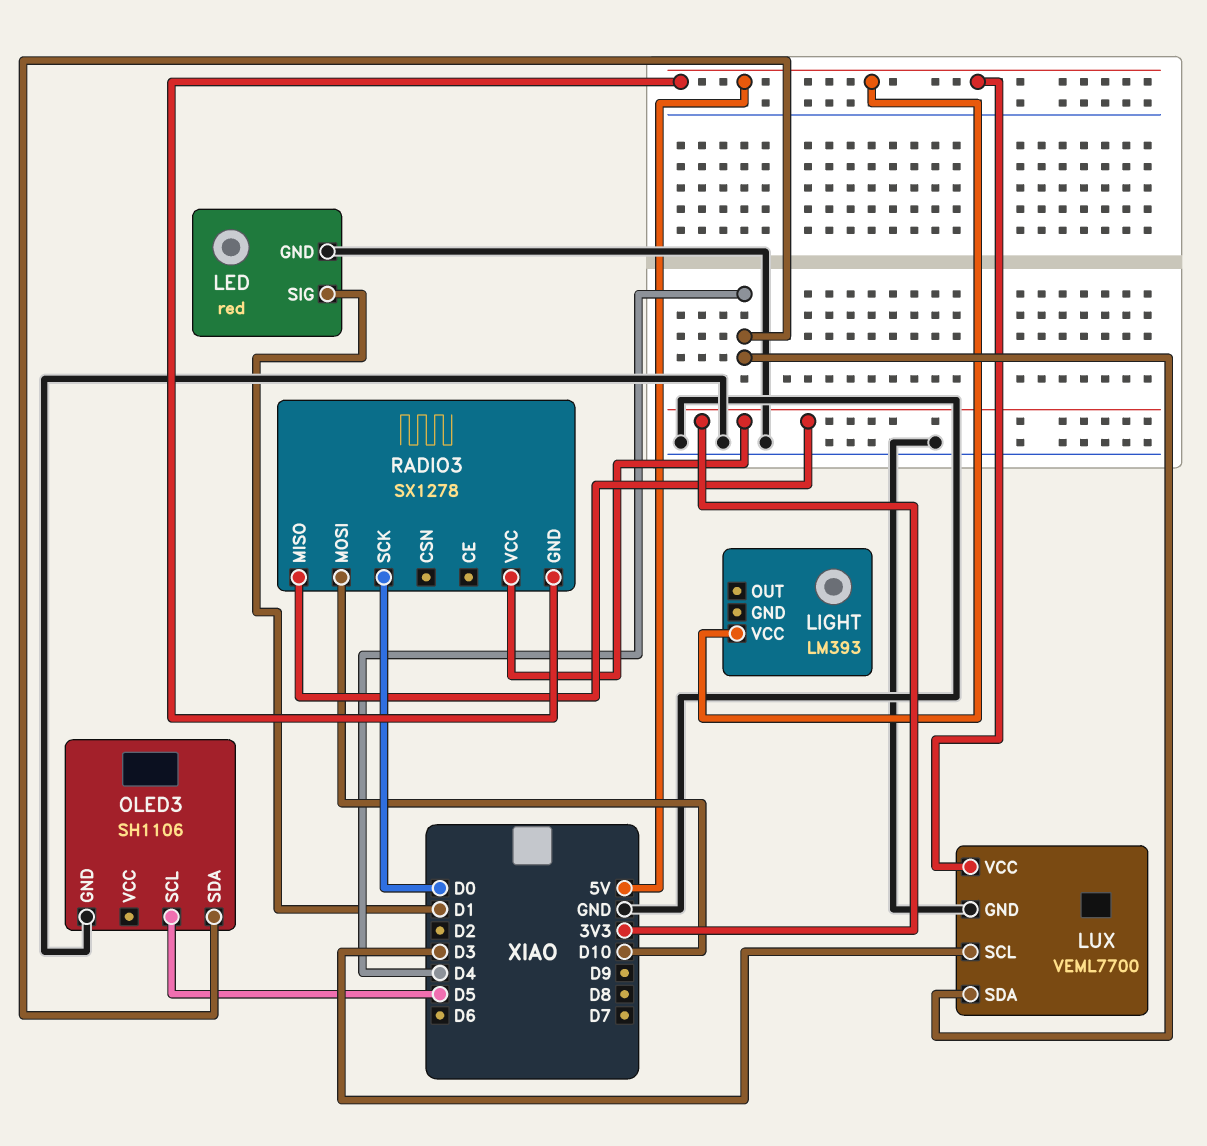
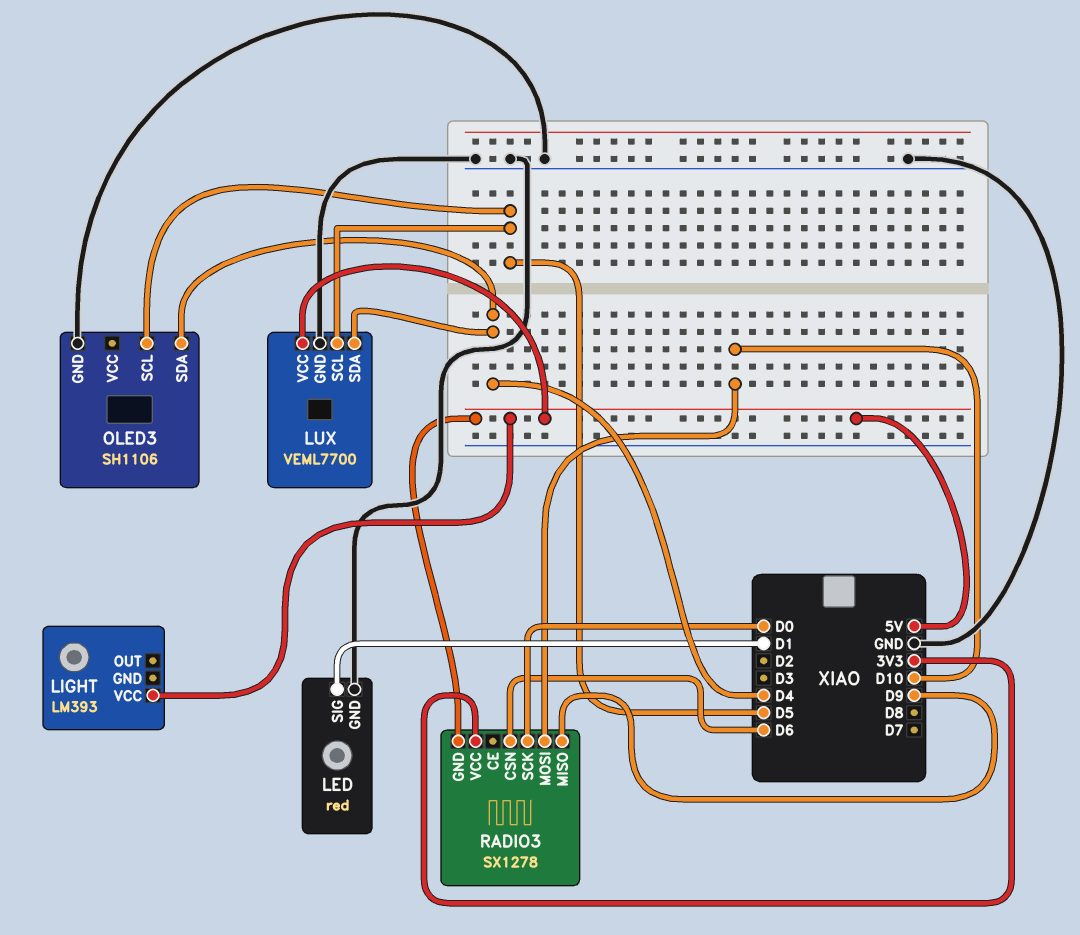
LUX pin SCL: D3 -> D5
RADIO3 pin CSN: none -> D6
RADIO3 pin MISO: 3V3 -> D9

